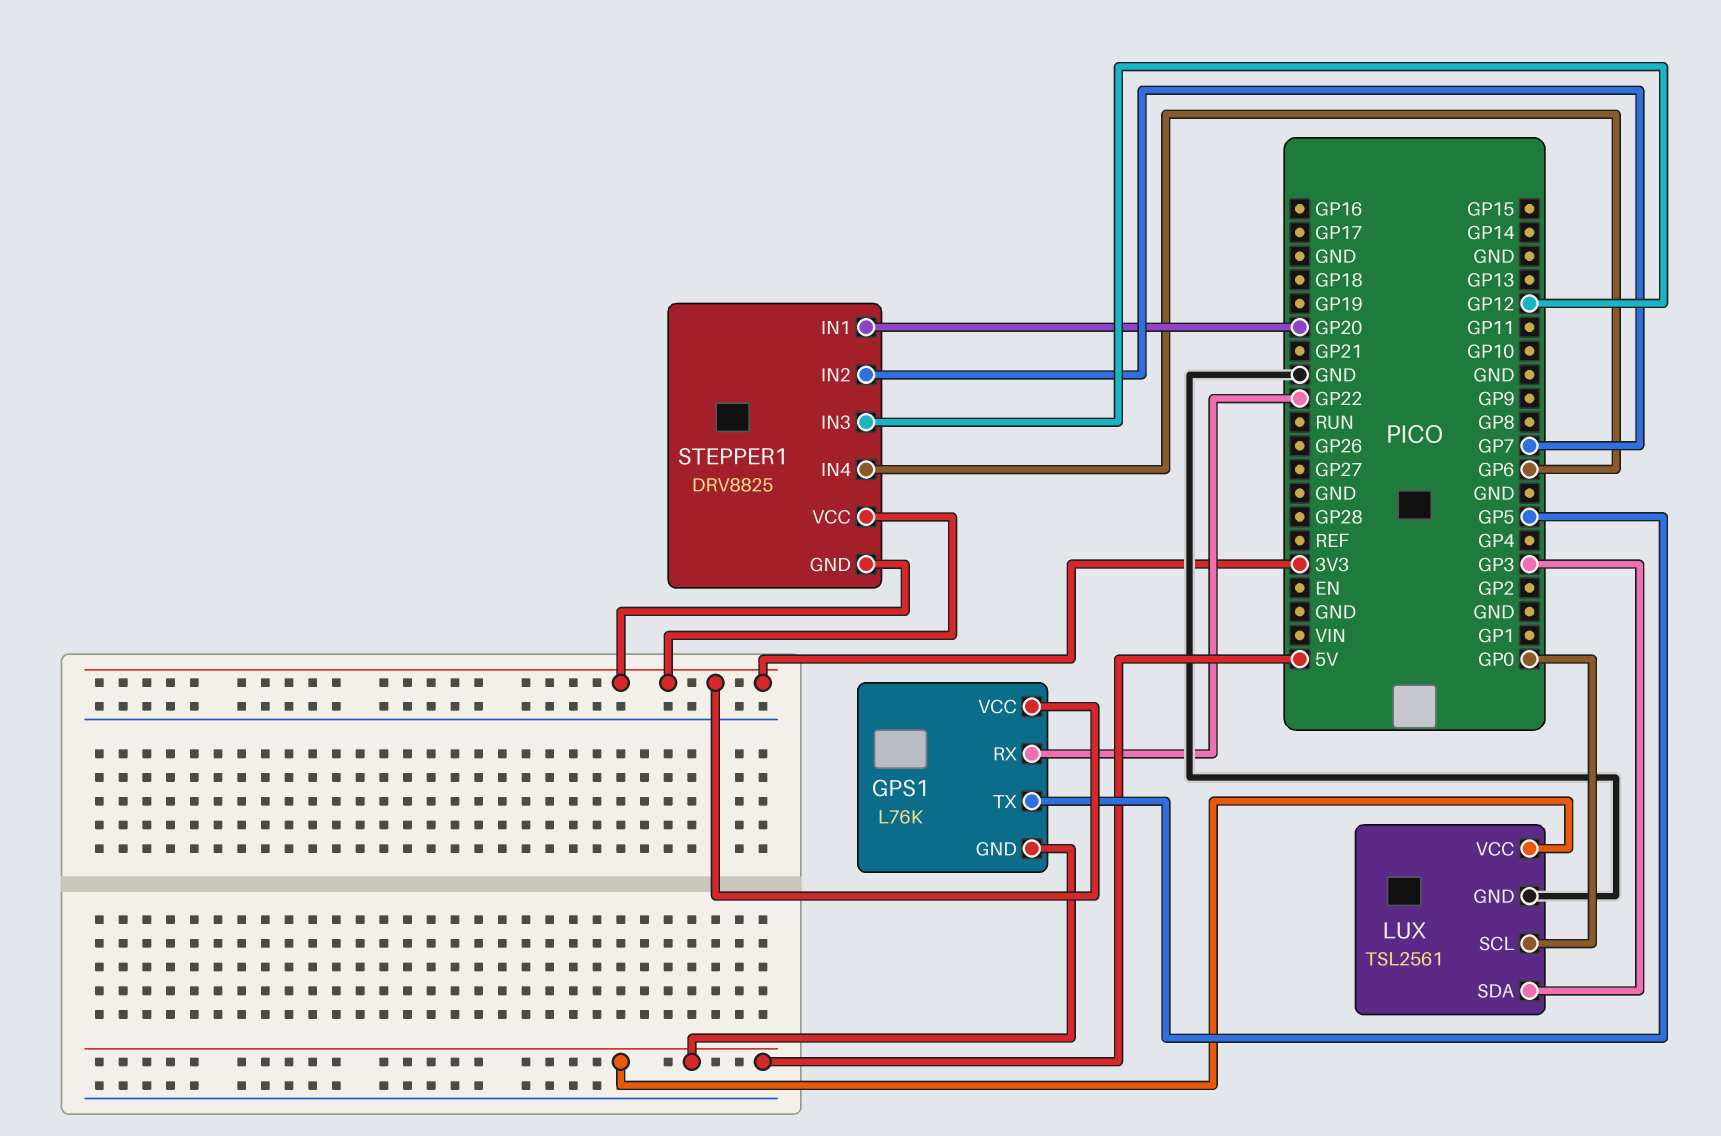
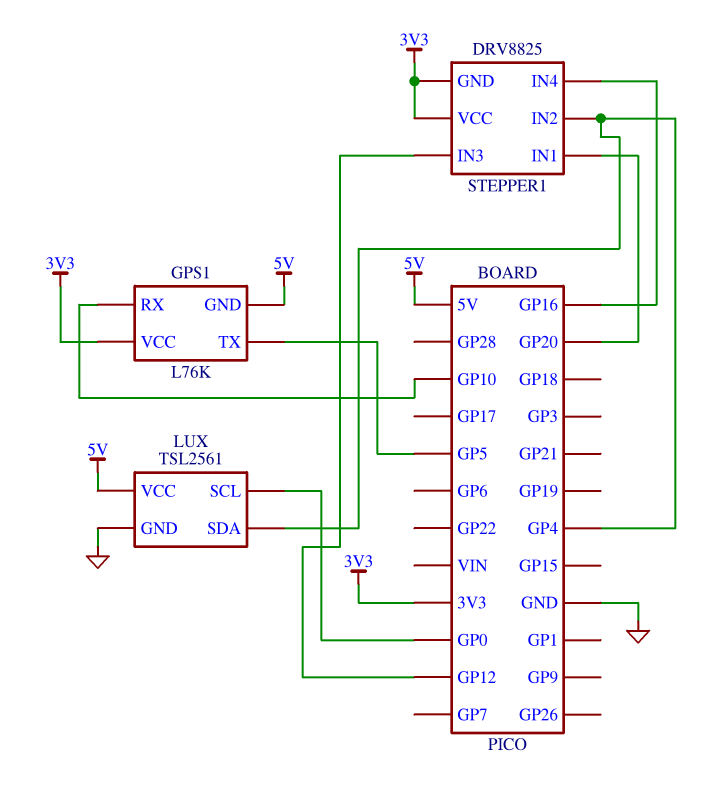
GPS1 pin RX: GP22 -> GP10
LUX pin SDA: GP3 -> GP4
STEPPER1 pin IN2: GP7 -> GP4
STEPPER1 pin IN4: GP6 -> GP16

